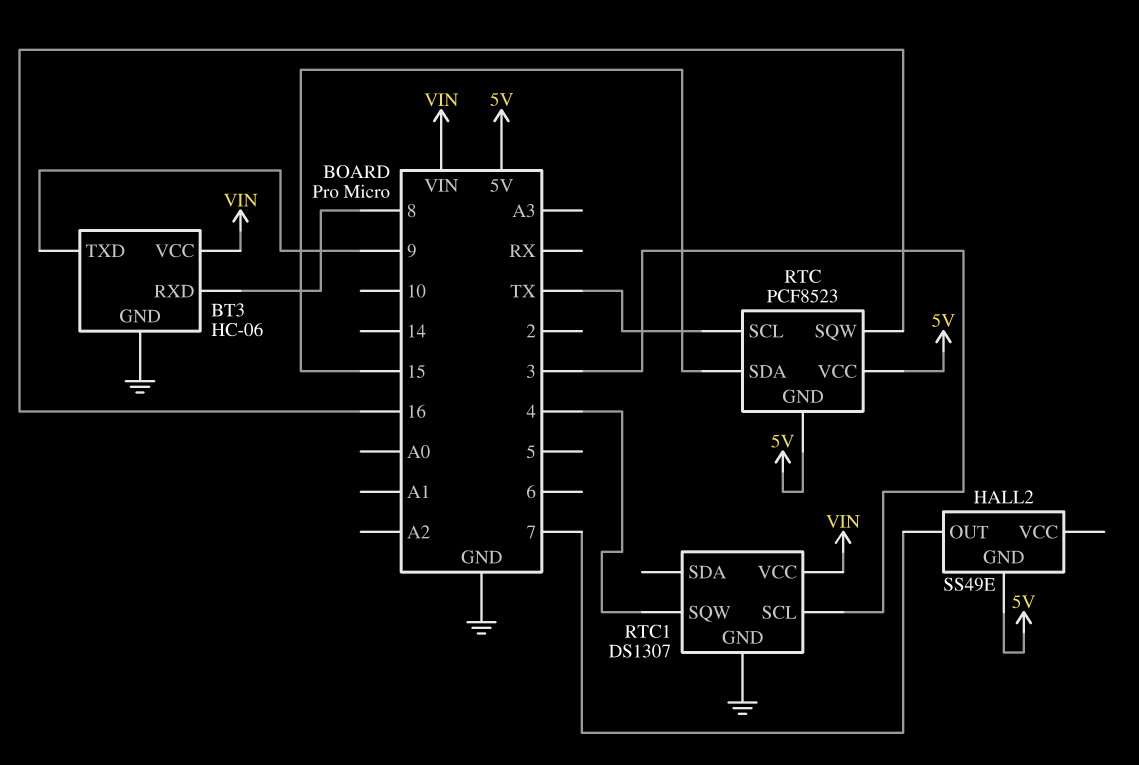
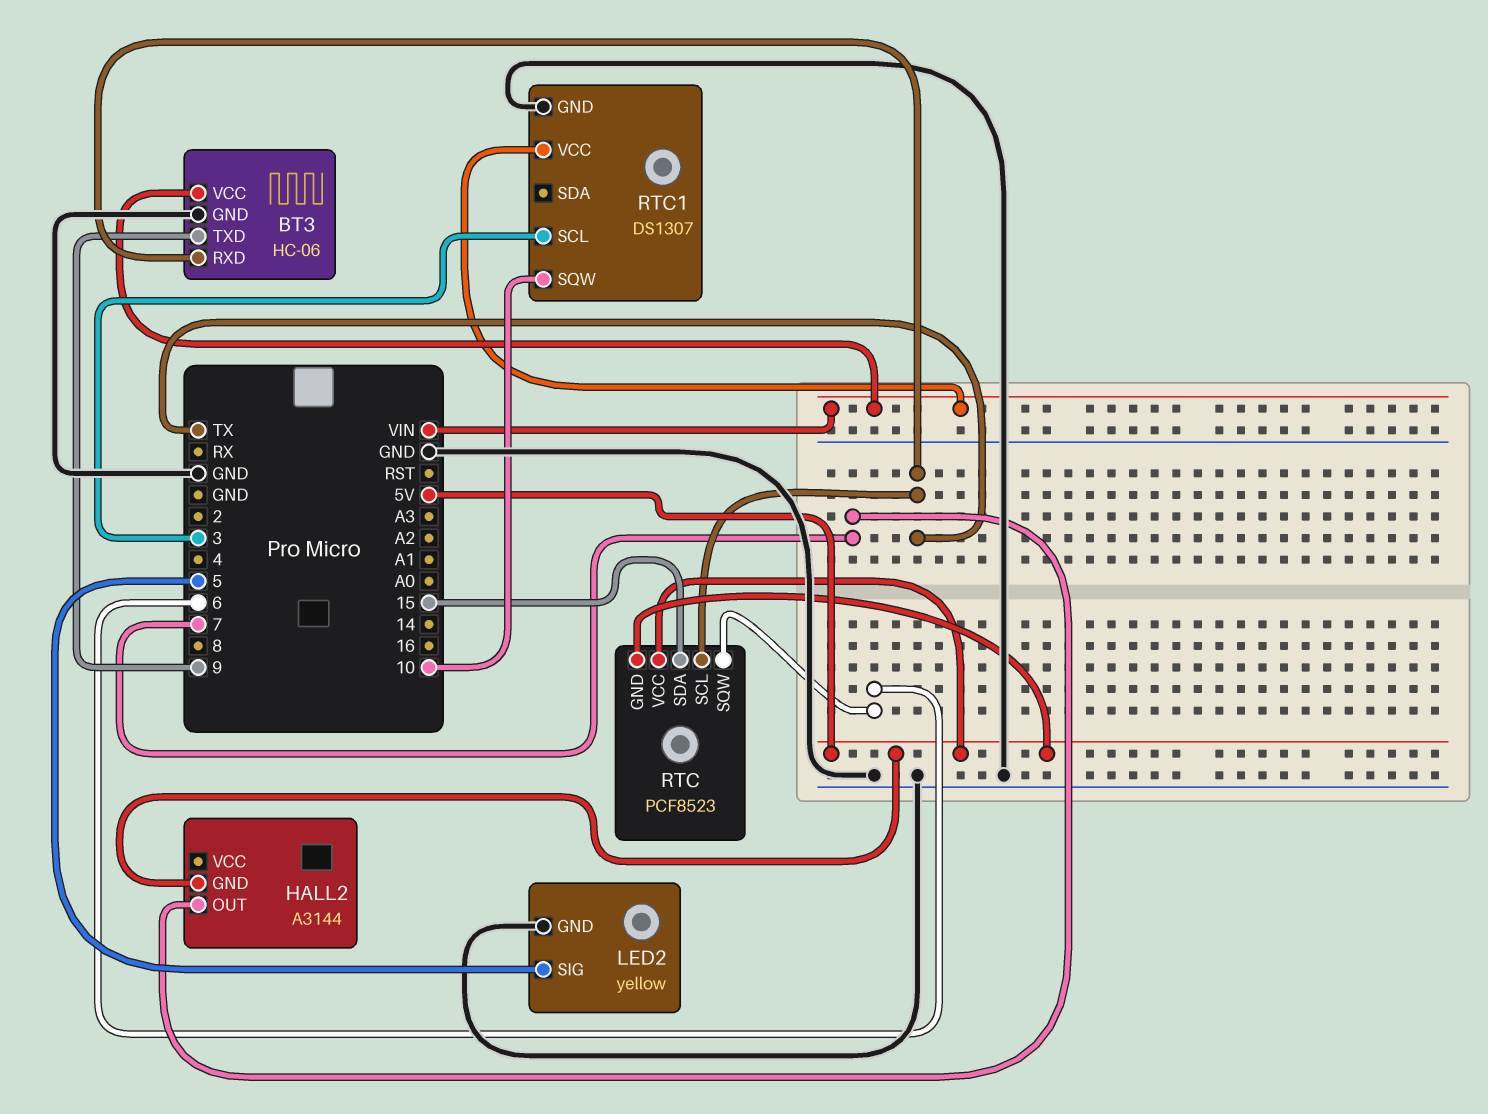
BT3 pin RXD: 8 -> TX
HALL2: SS49E -> A3144
LED2: none -> yellow
LED2 pin GND: none -> GND
LED2 pin SIG: none -> 5
RTC pin SQW: 16 -> 6
RTC1 pin SQW: 4 -> 10

